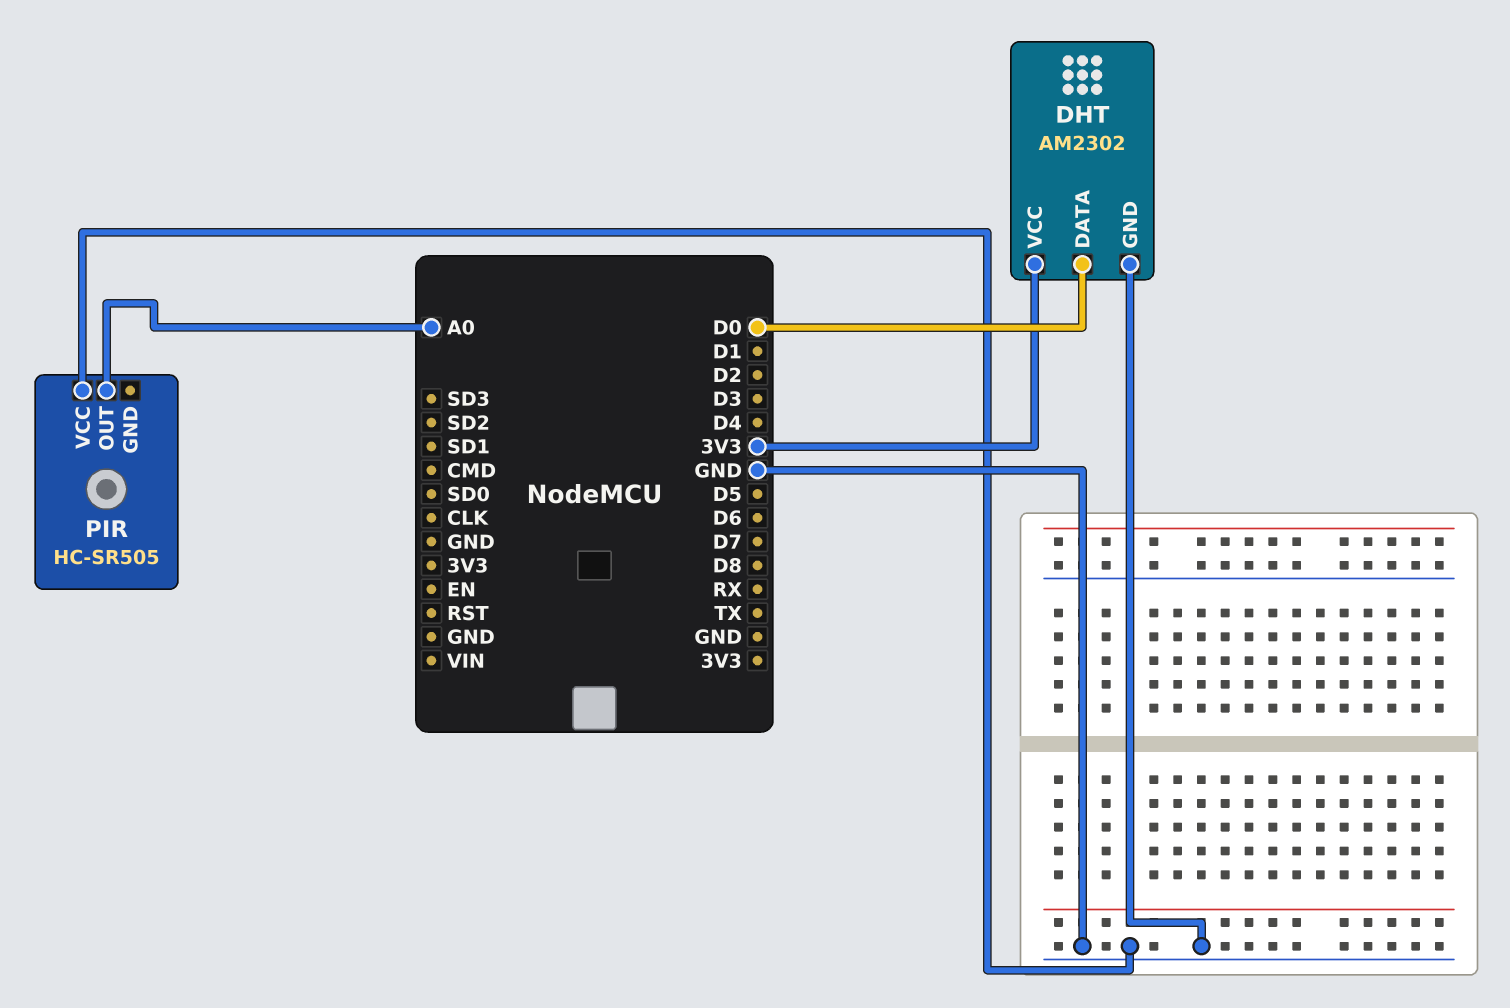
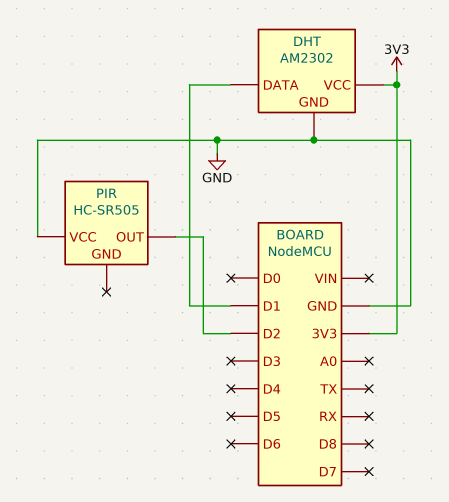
DHT pin DATA: D0 -> D1
PIR pin OUT: A0 -> D2

